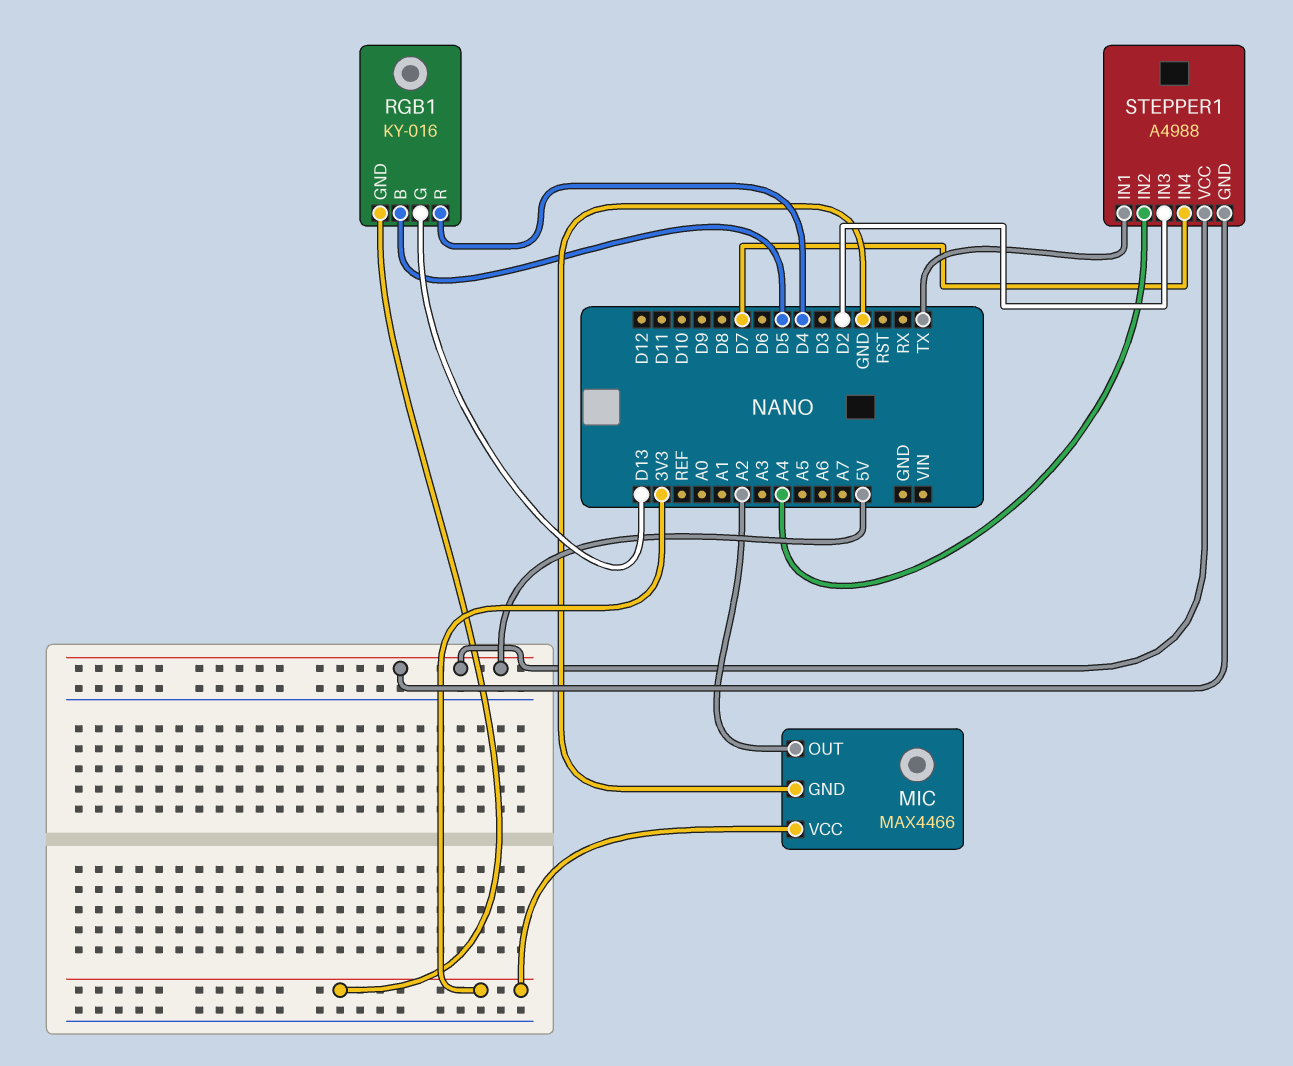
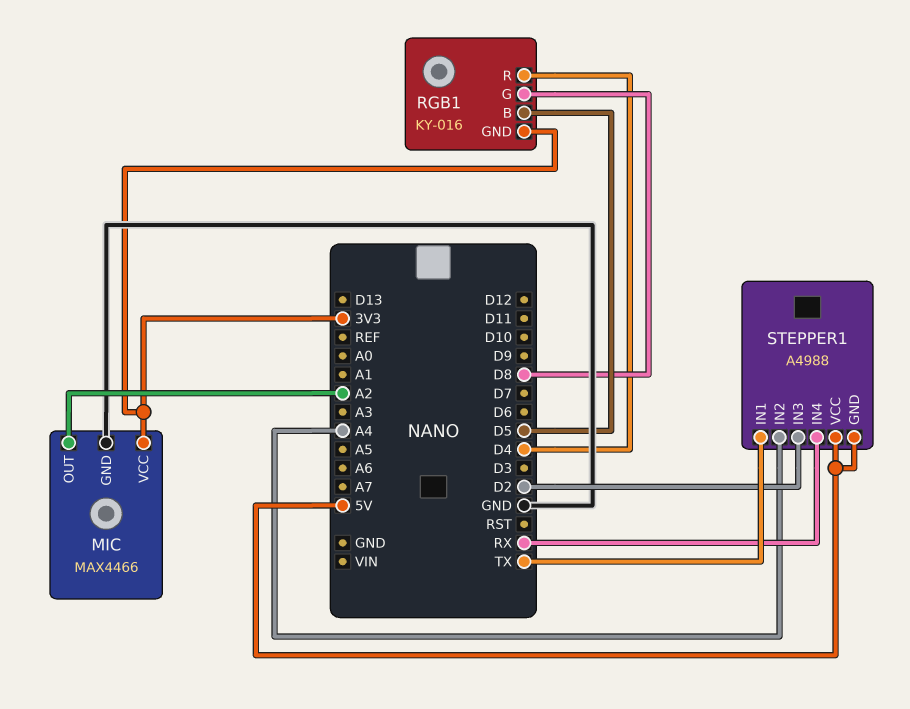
RGB1 pin G: D13 -> D8
STEPPER1 pin IN4: D7 -> RX

